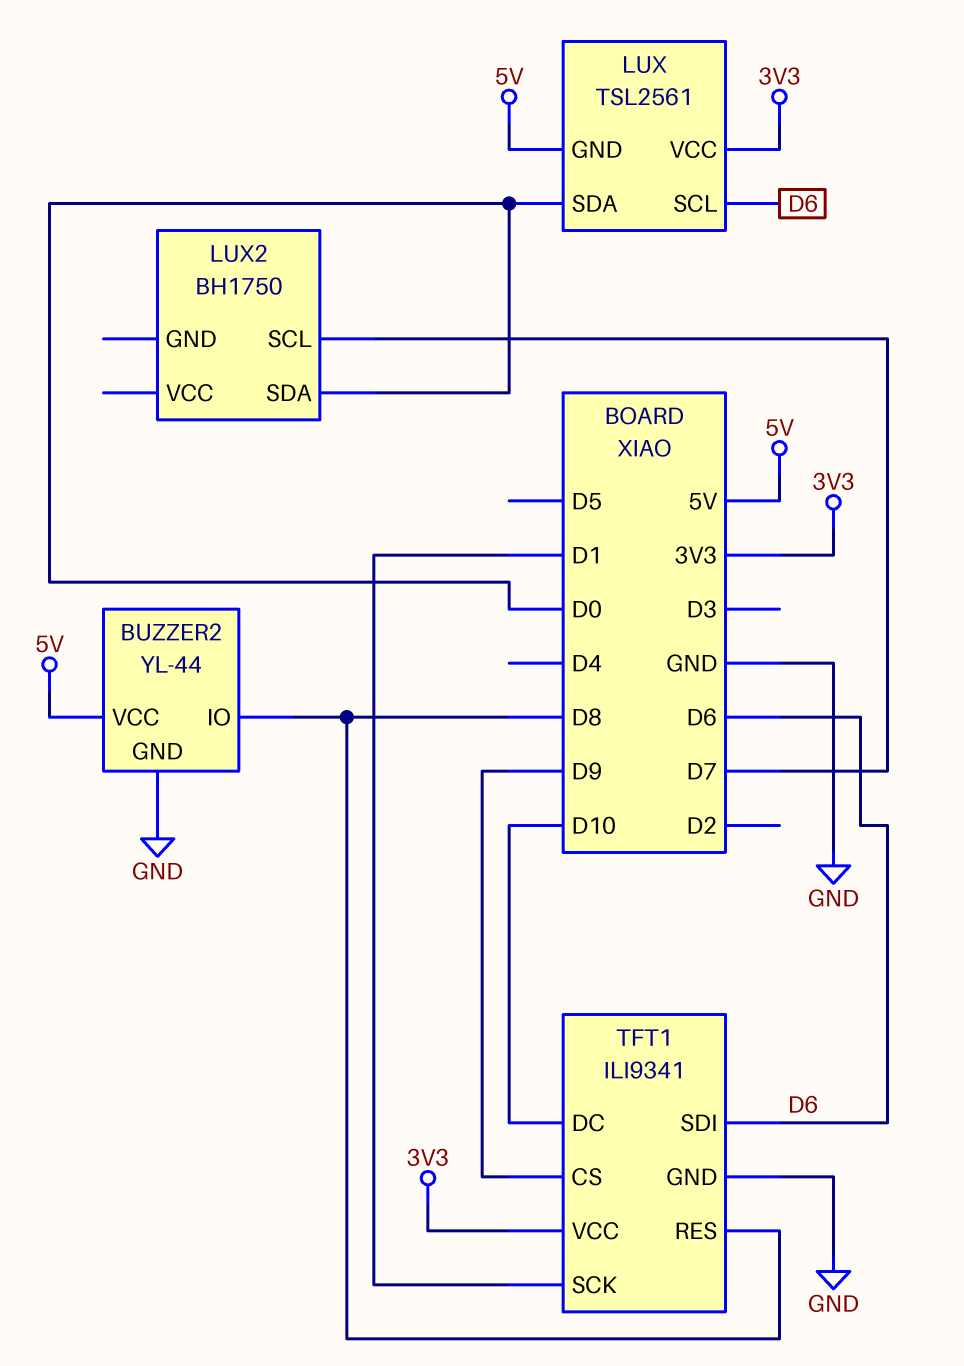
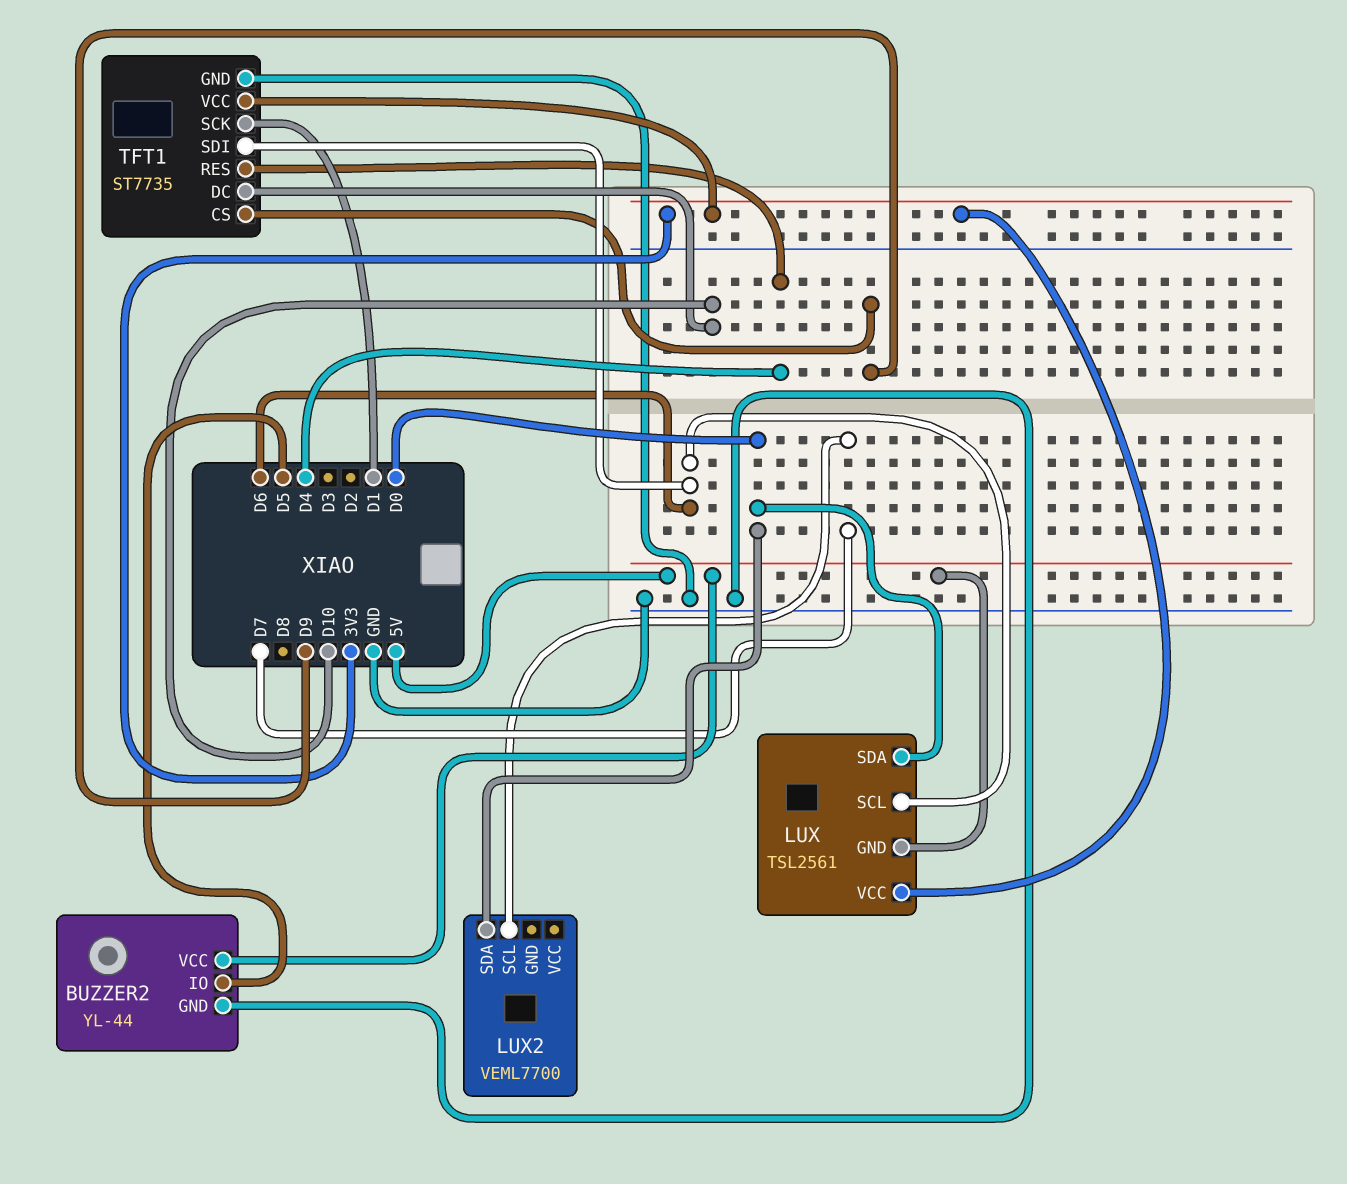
BUZZER2 pin IO: D8 -> D5
LUX2: BH1750 -> VEML7700
TFT1: ILI9341 -> ST7735
TFT1 pin RES: D8 -> D4

